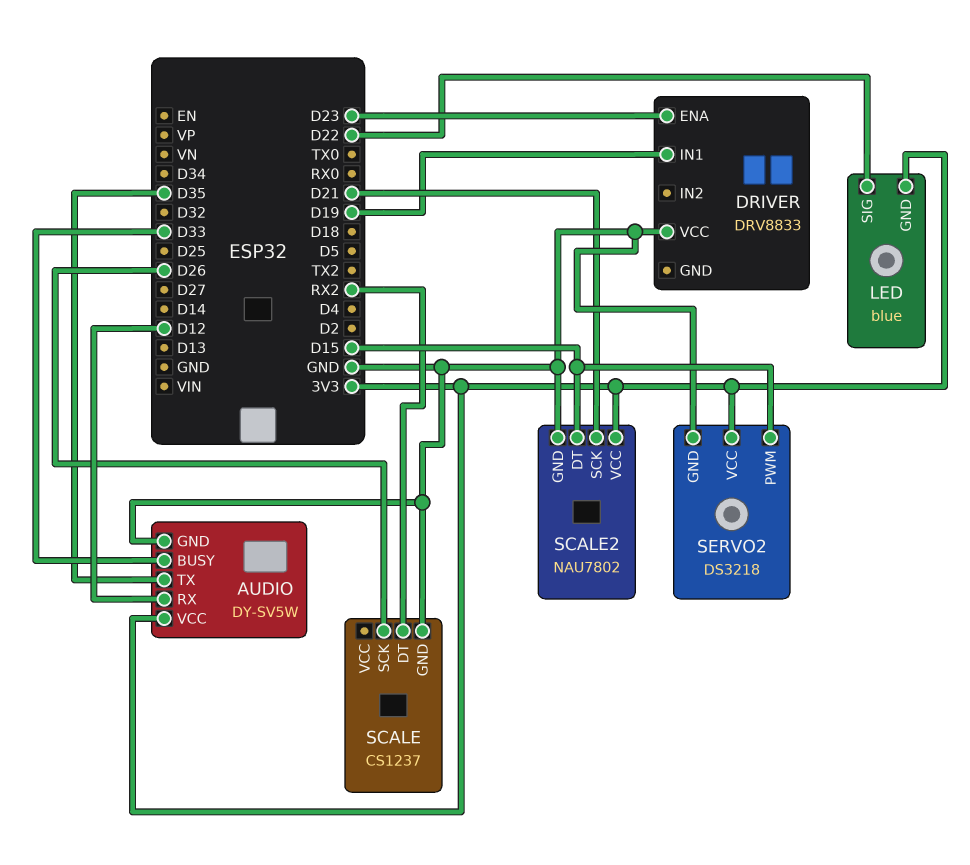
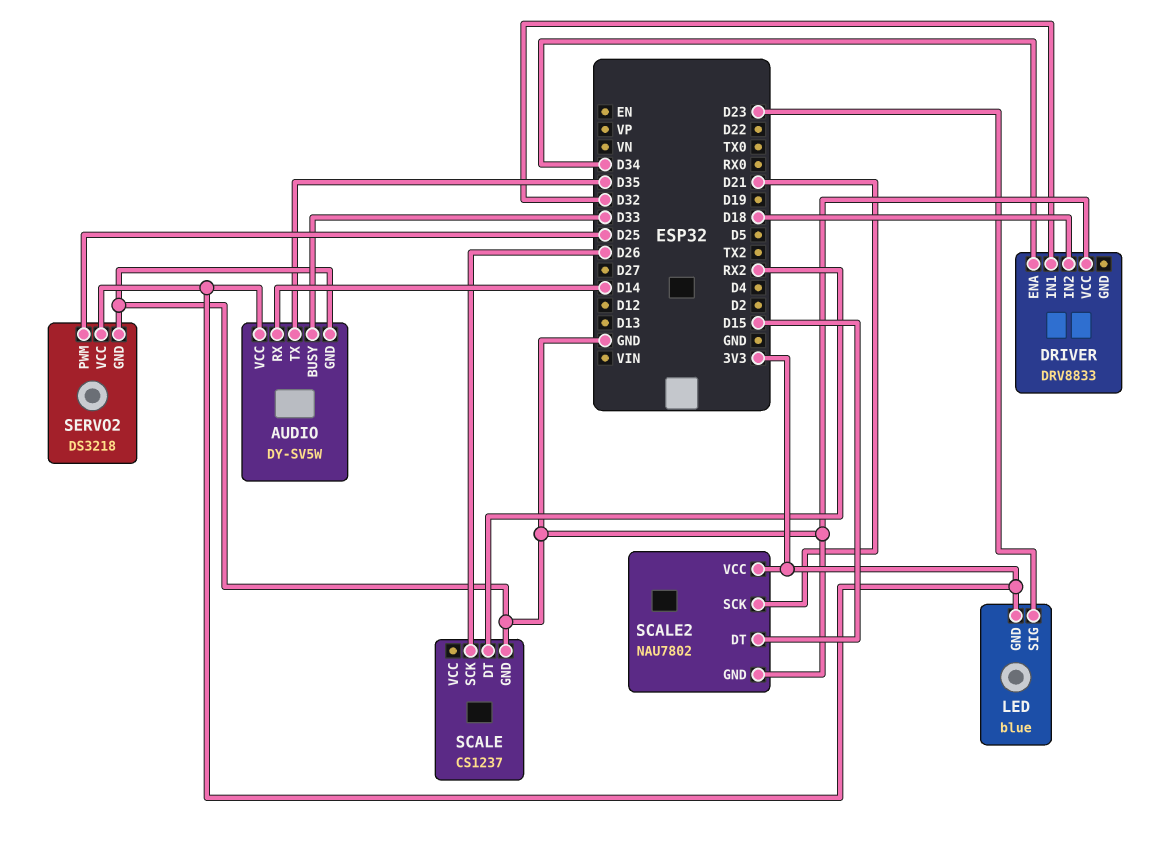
AUDIO pin RX: D12 -> D14
DRIVER pin ENA: D23 -> D34
DRIVER pin IN1: D19 -> D32
DRIVER pin IN2: none -> D18
LED pin SIG: D22 -> D23
SERVO2 pin PWM: D15 -> D25

